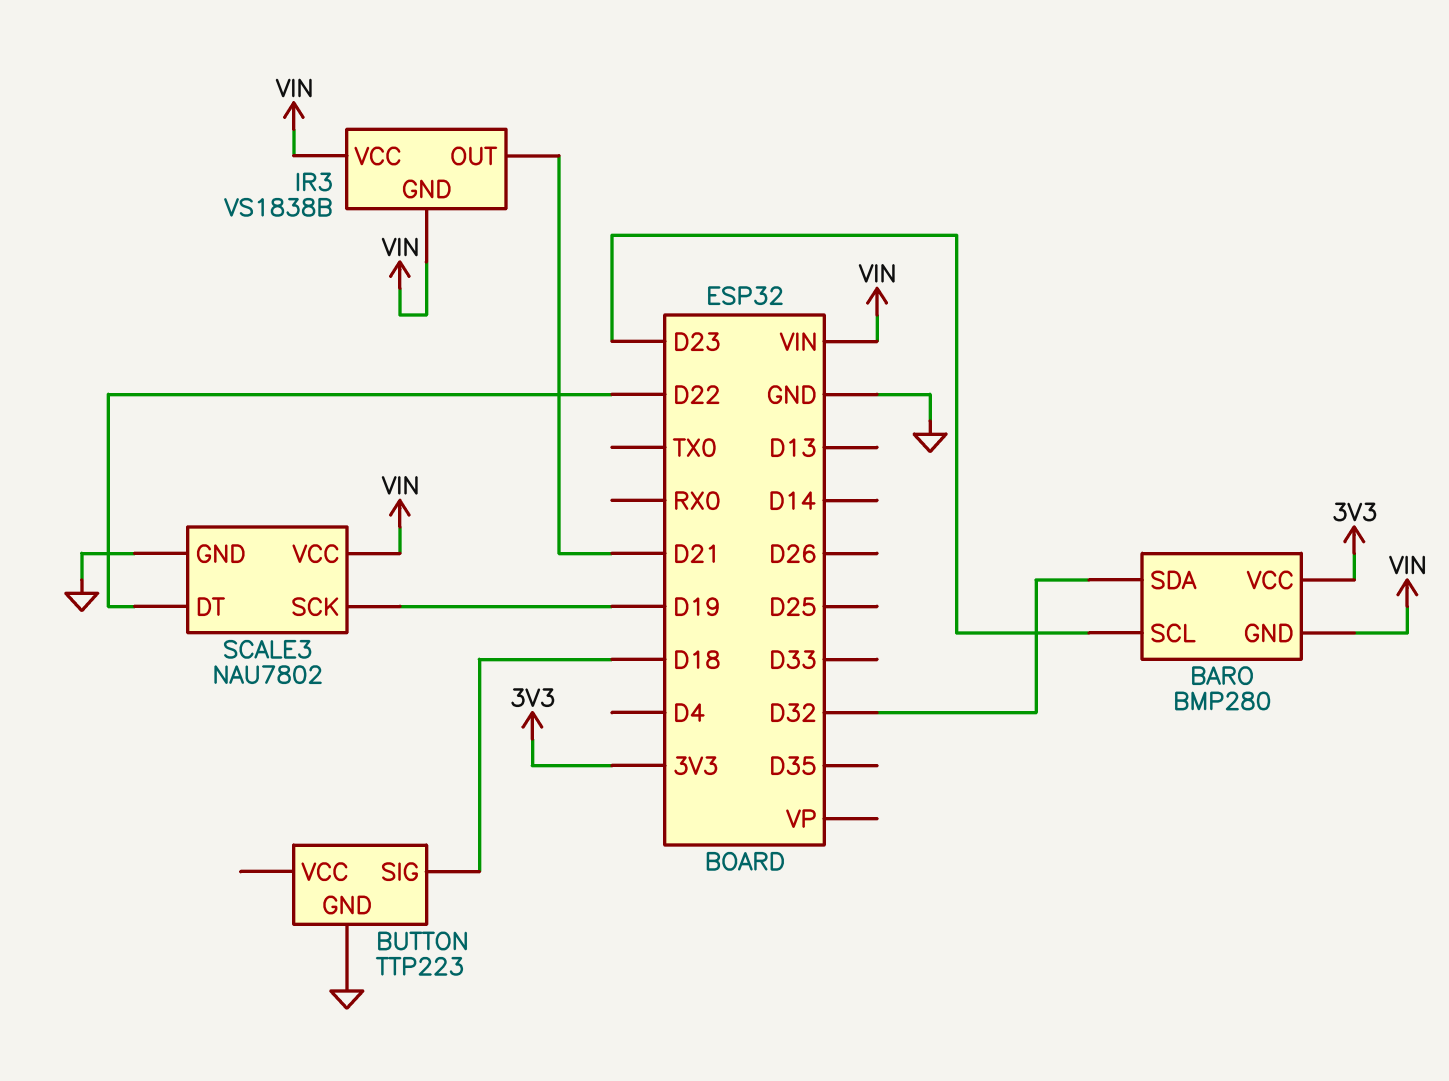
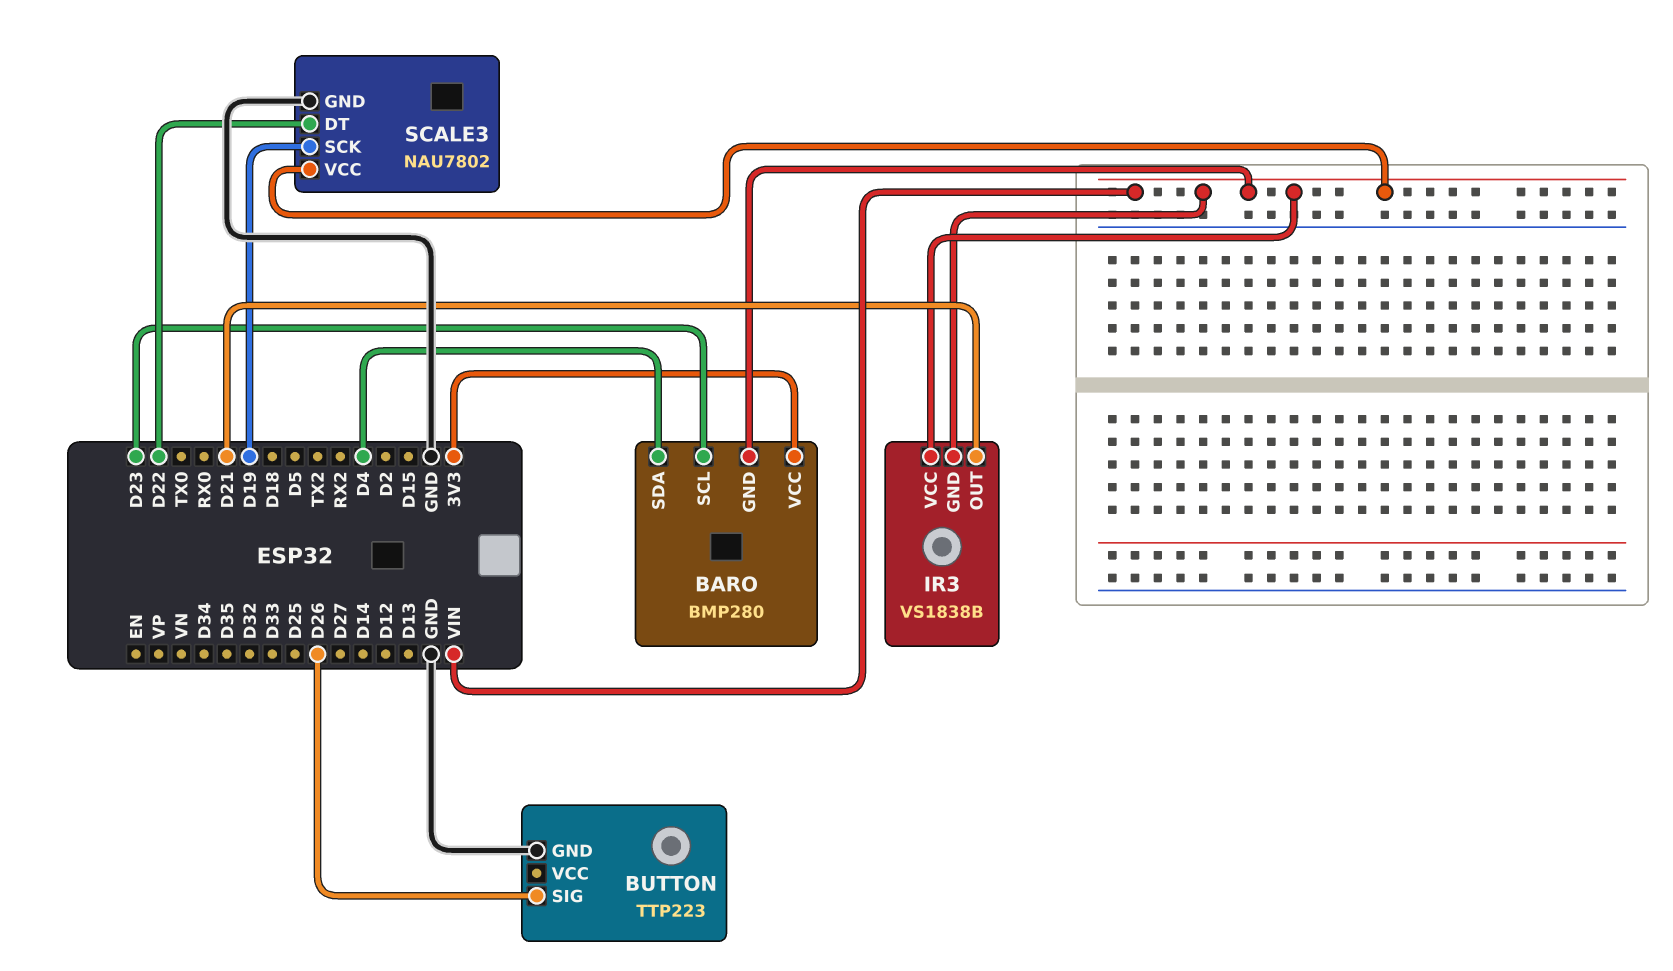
BARO pin SDA: D32 -> D4
BUTTON pin SIG: D18 -> D26

